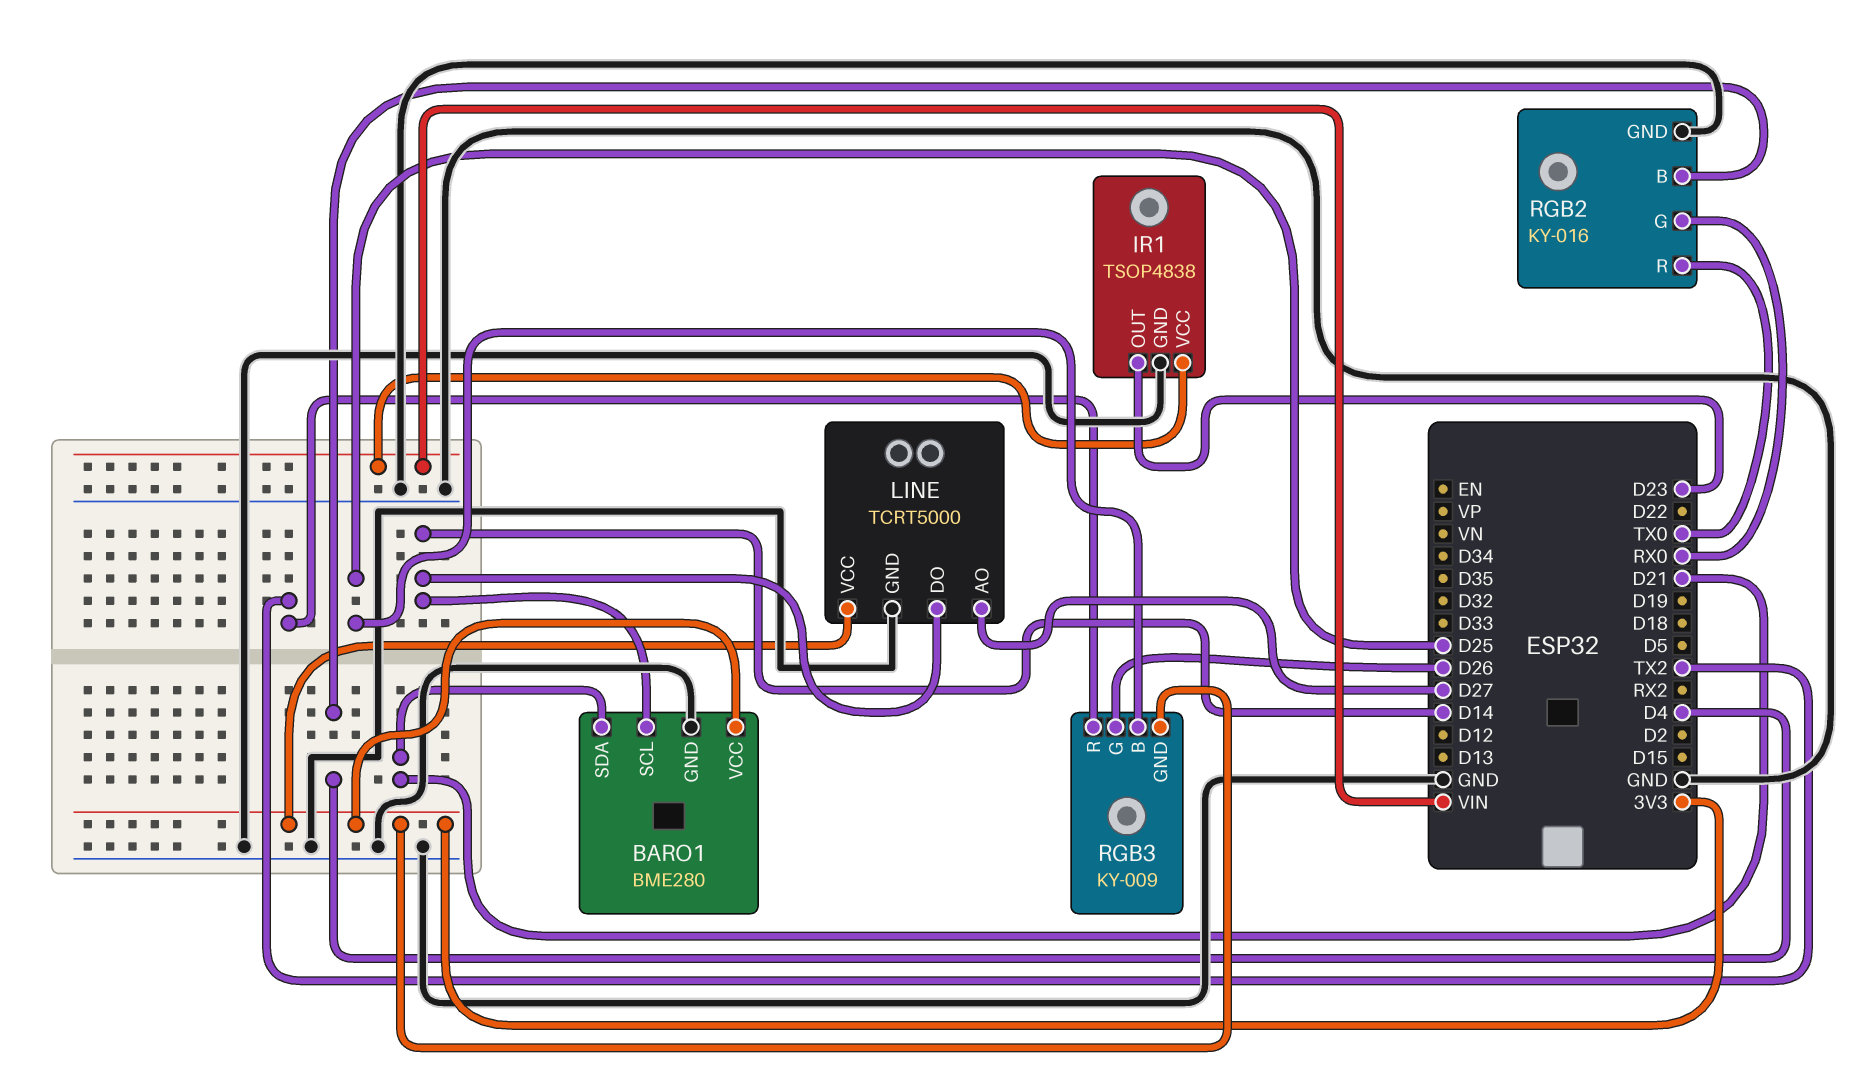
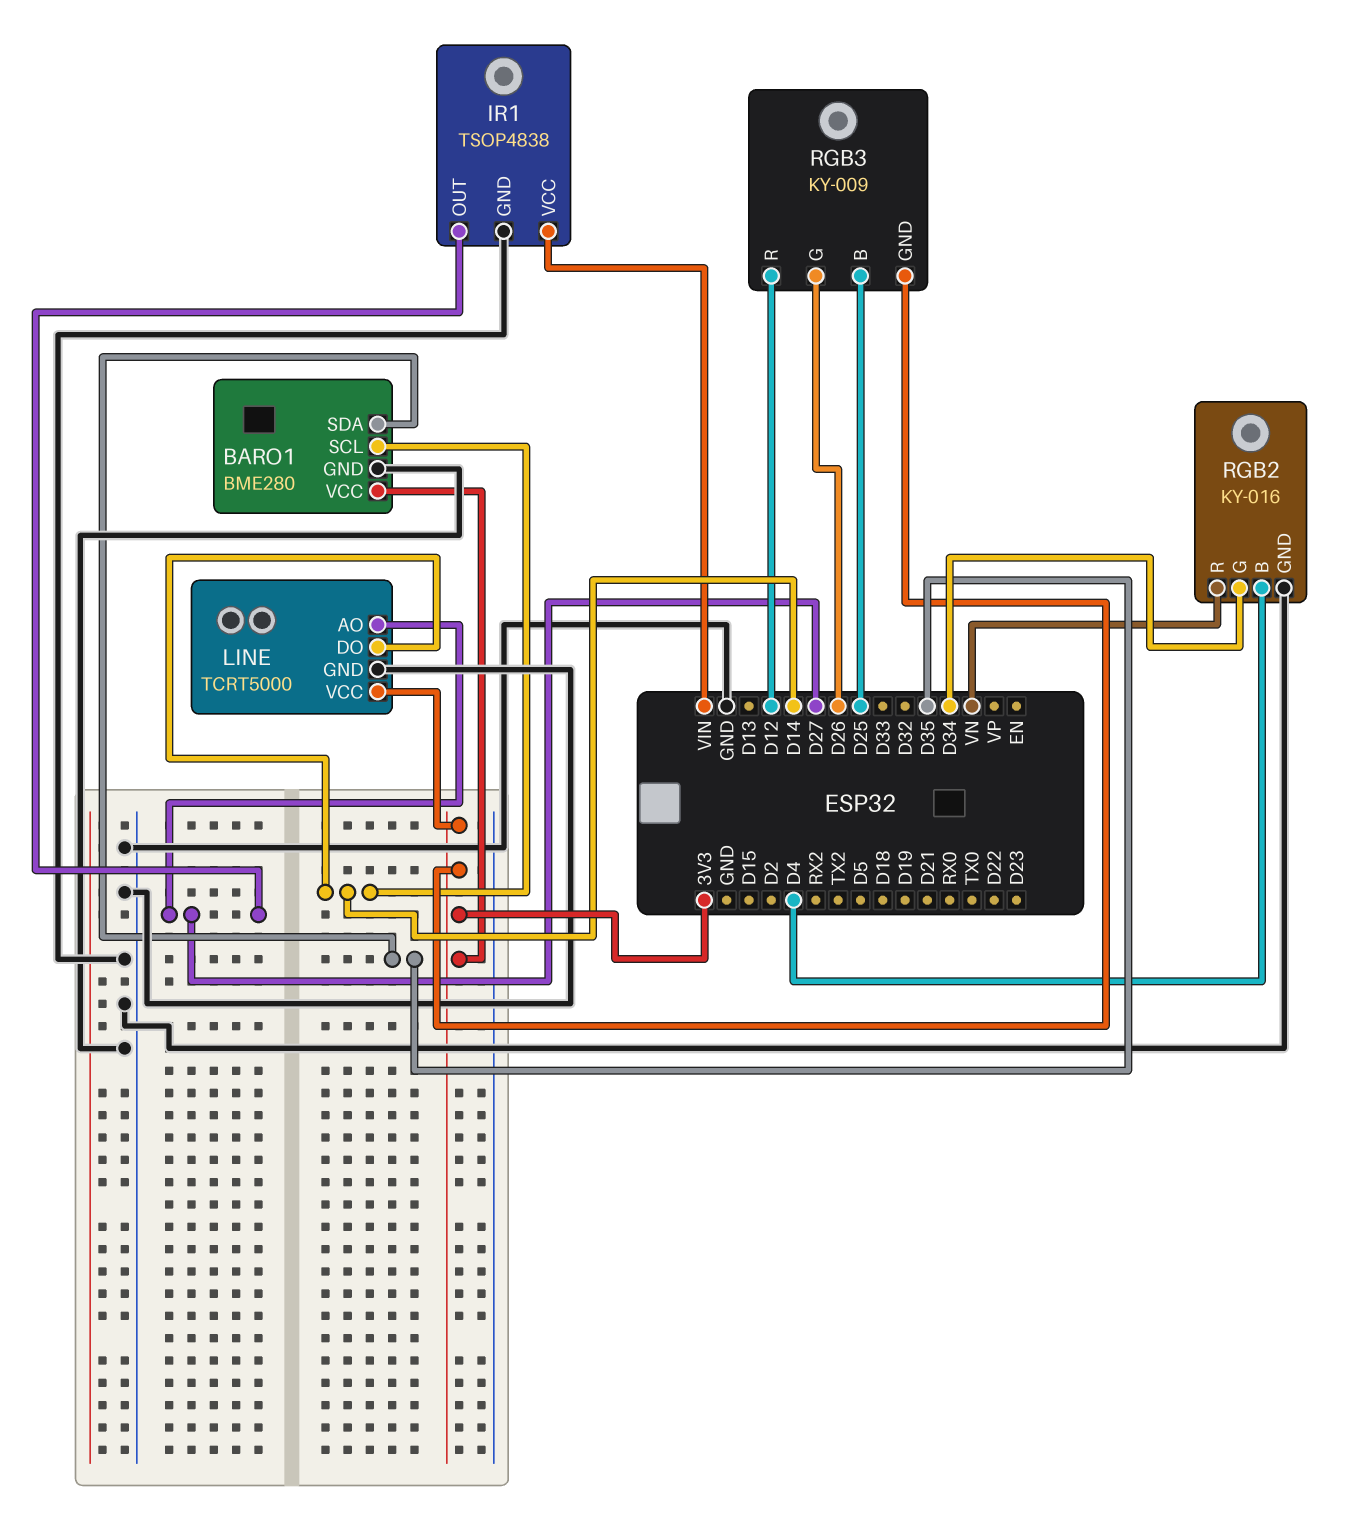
BARO1 pin SDA: D21 -> D35
IR1 pin OUT: D23 -> D27
RGB2 pin G: RX0 -> D34
RGB2 pin R: TX0 -> VN
RGB3 pin R: TX2 -> D12

